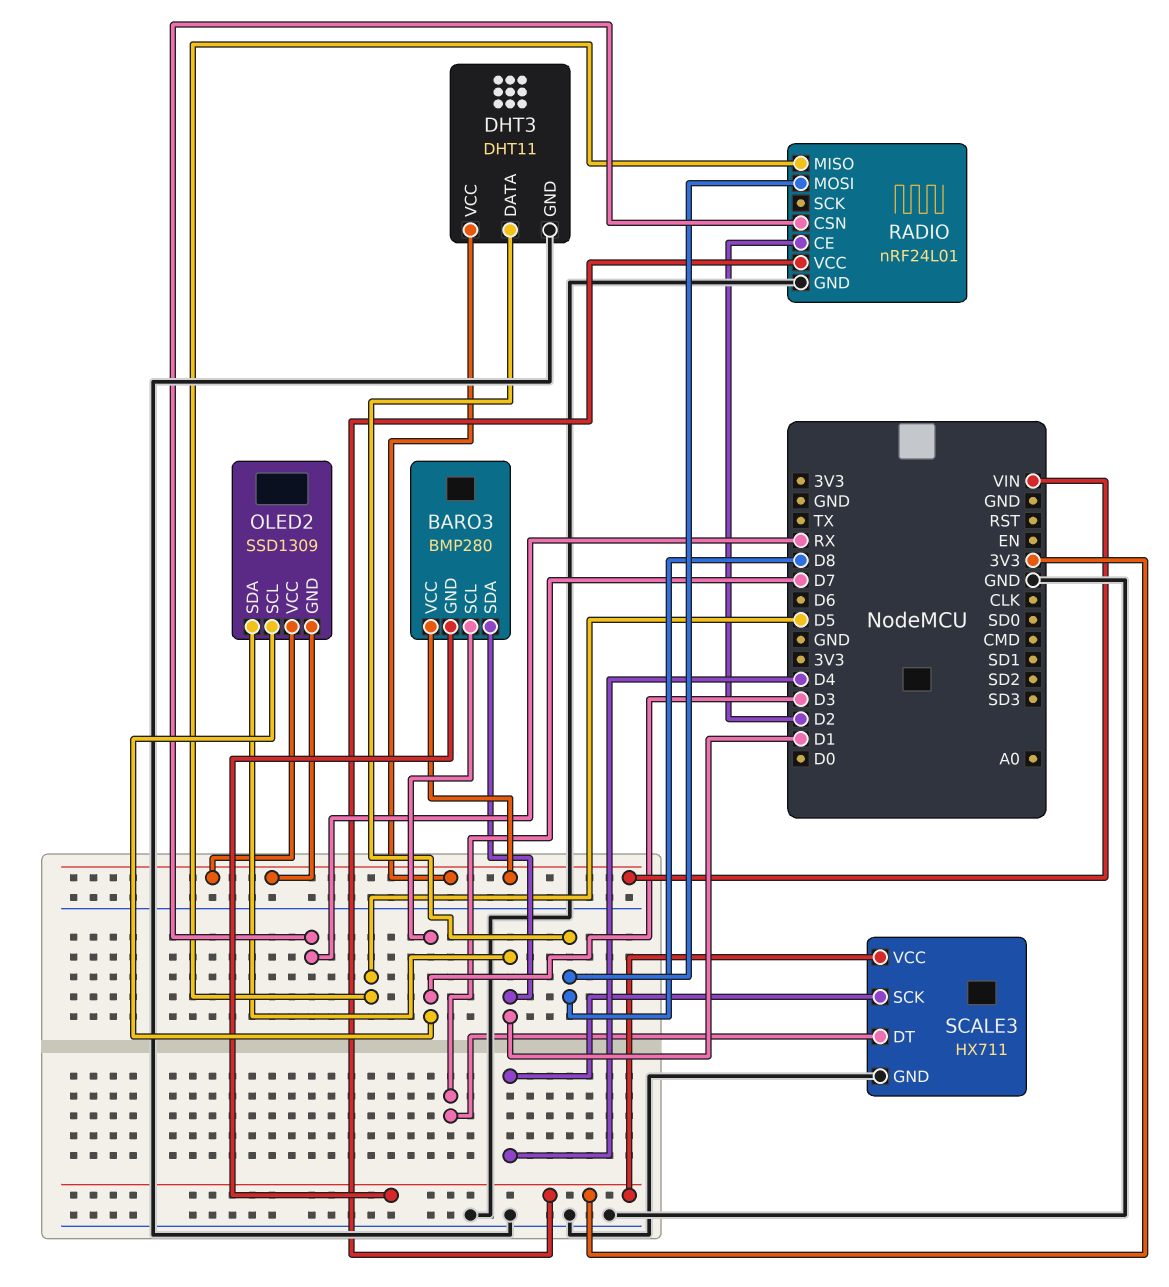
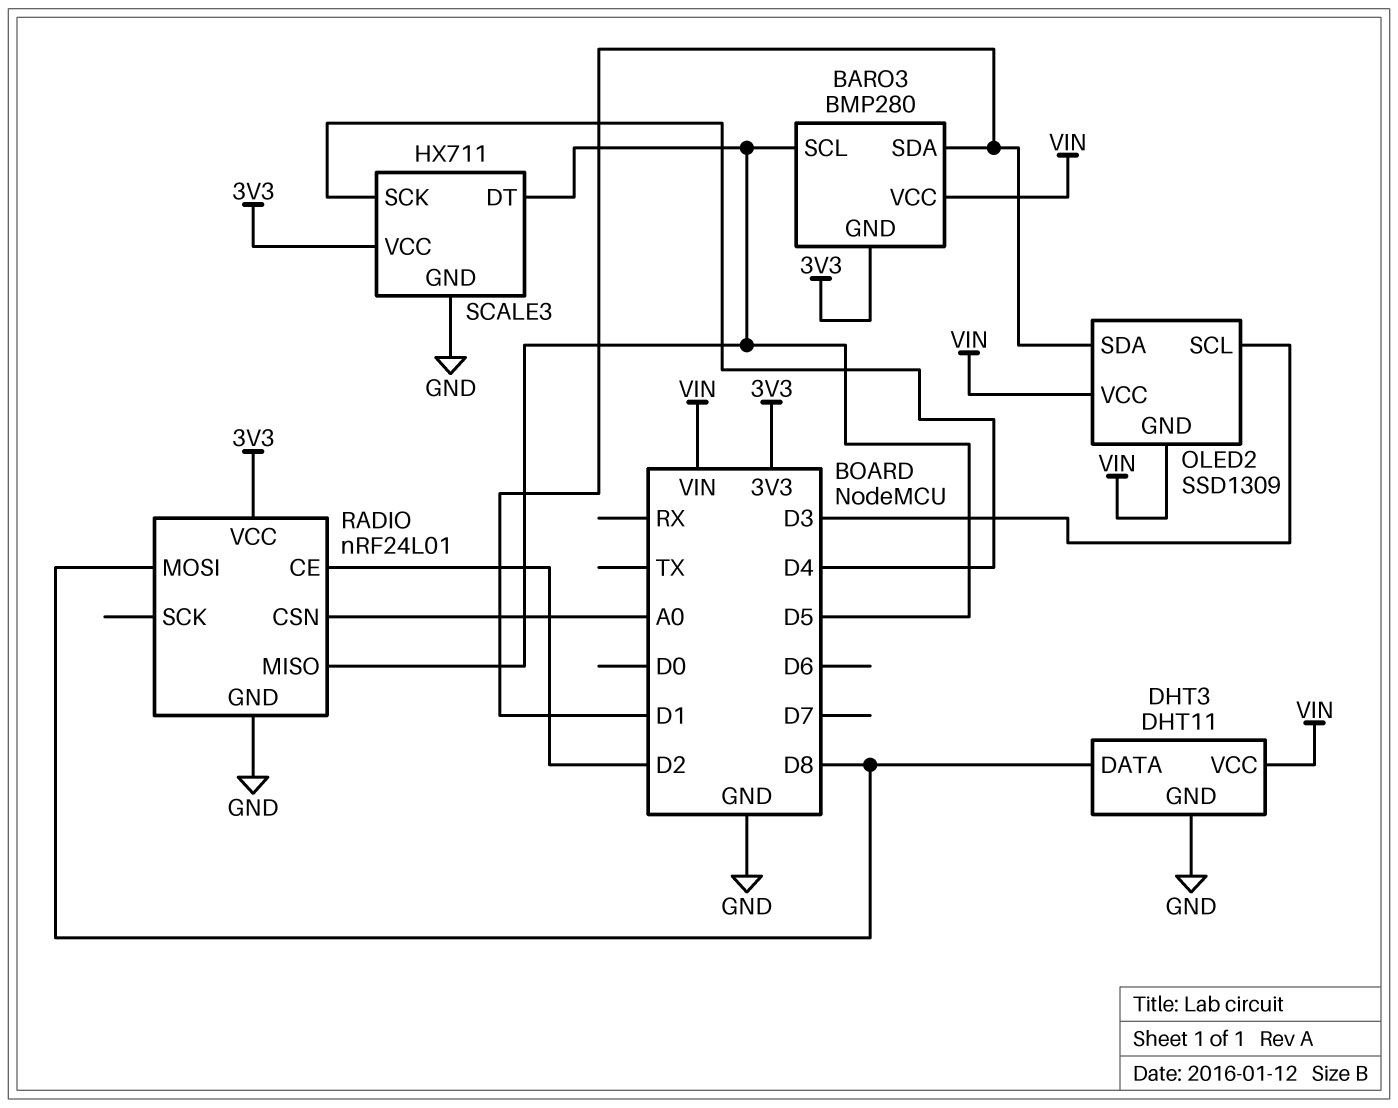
BARO3 pin SCL: D3 -> D5
RADIO pin CSN: RX -> A0
SCALE3 pin DT: D7 -> D5

